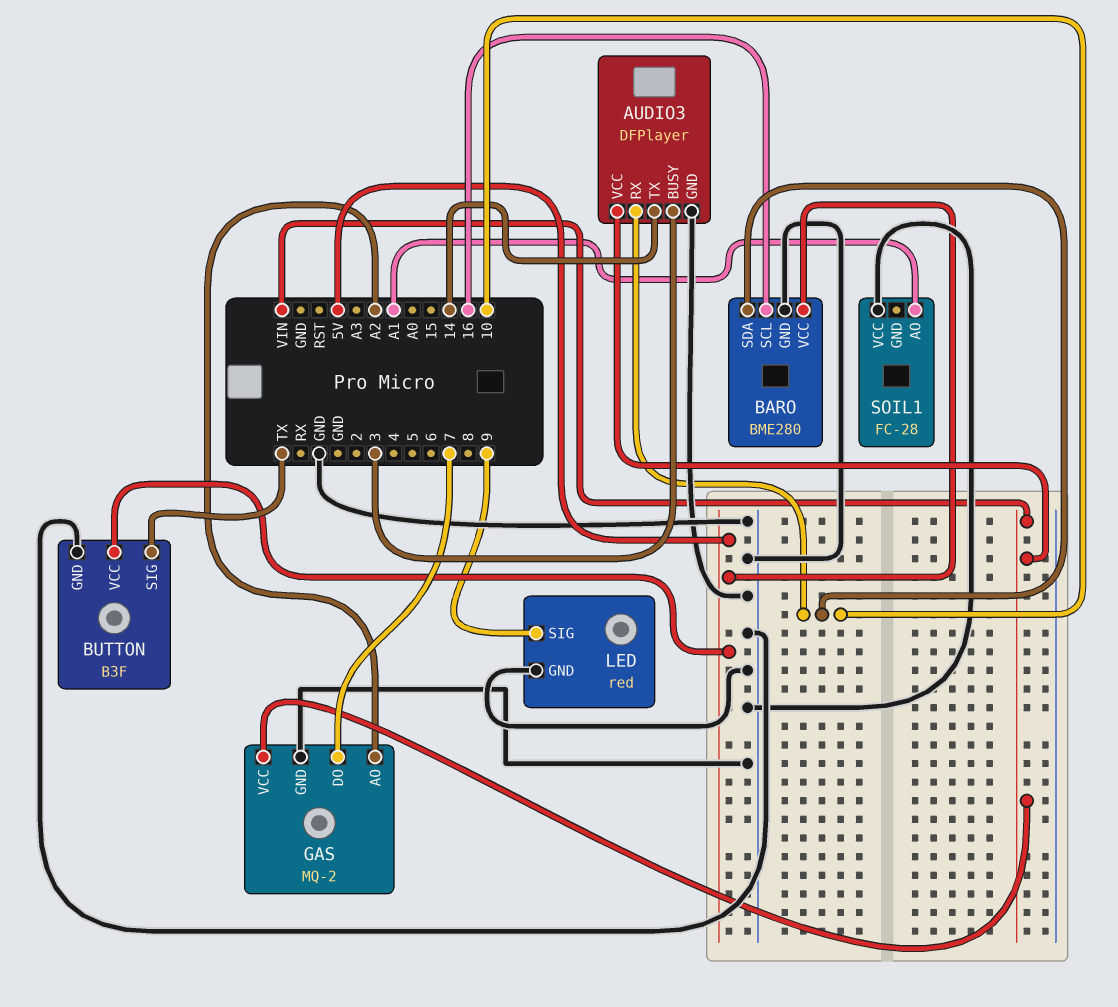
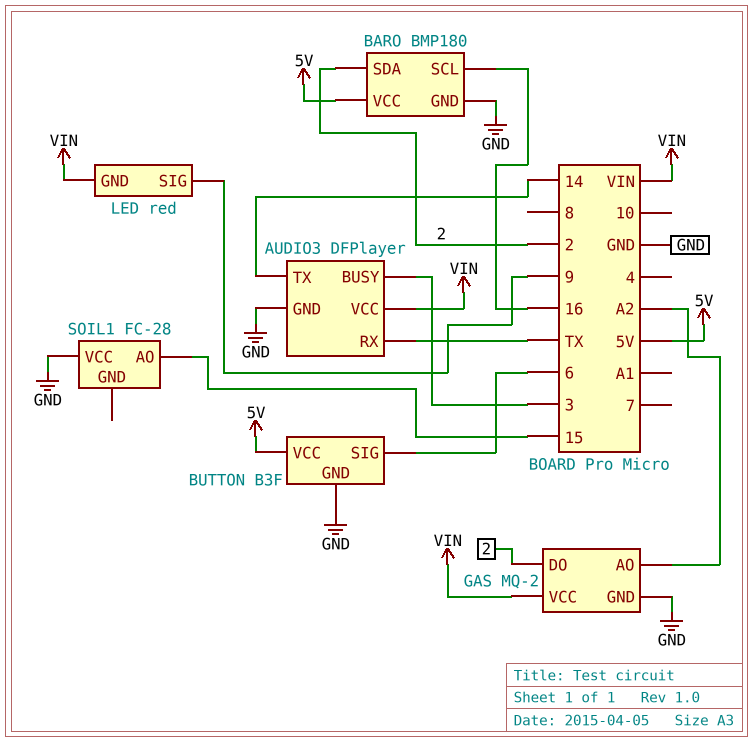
AUDIO3 pin RX: 10 -> TX
BARO: BME280 -> BMP180
BARO pin SDA: 10 -> 2
BUTTON pin SIG: TX -> 6
GAS pin DO: 7 -> 2
LED pin GND: GND -> VIN
SOIL1 pin AO: A1 -> 15

